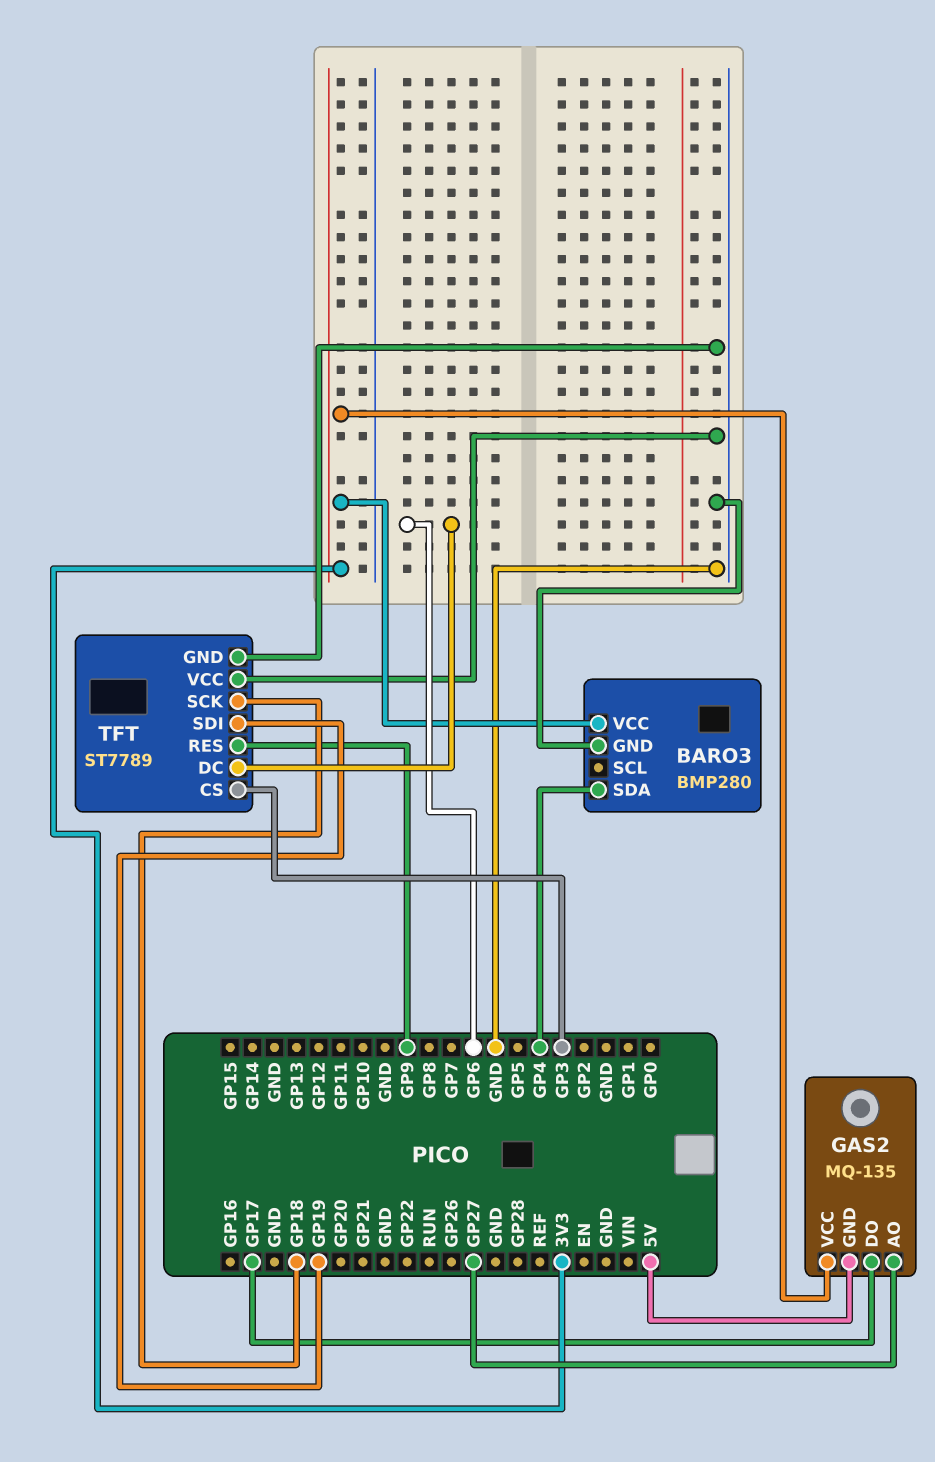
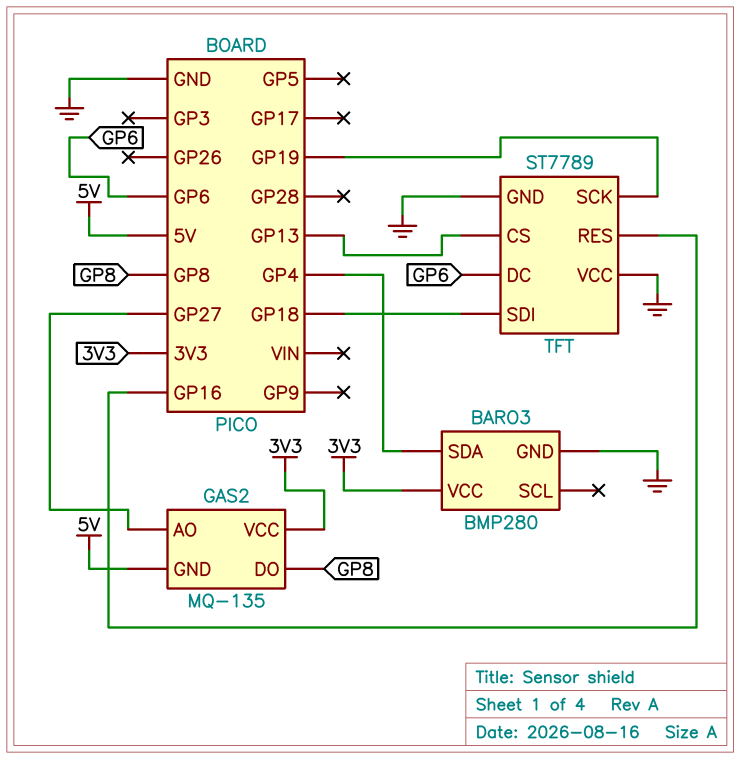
GAS2 pin DO: GP17 -> GP8
TFT pin CS: GP3 -> GP13
TFT pin RES: GP9 -> GP16
TFT pin SCK: GP18 -> GP19
TFT pin SDI: GP19 -> GP18

